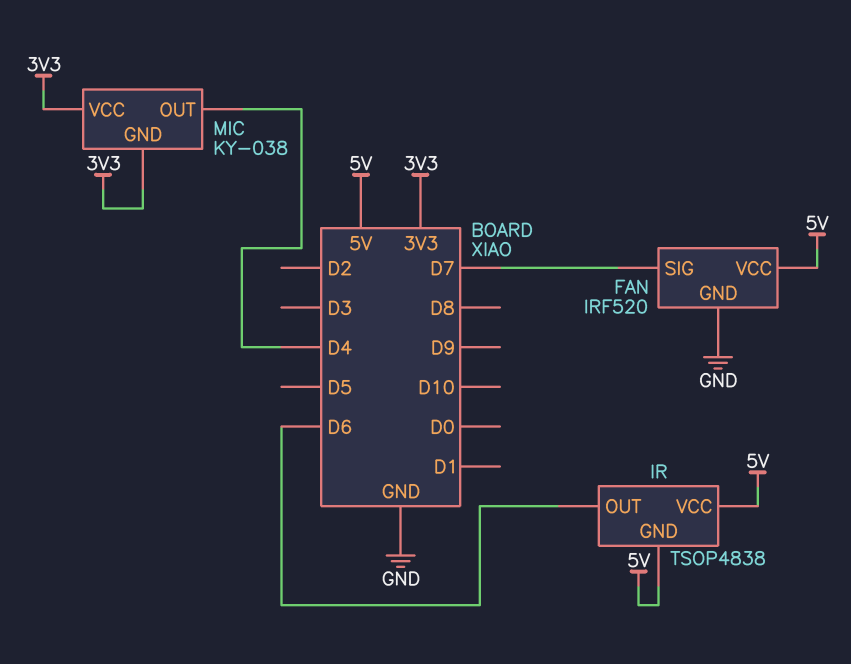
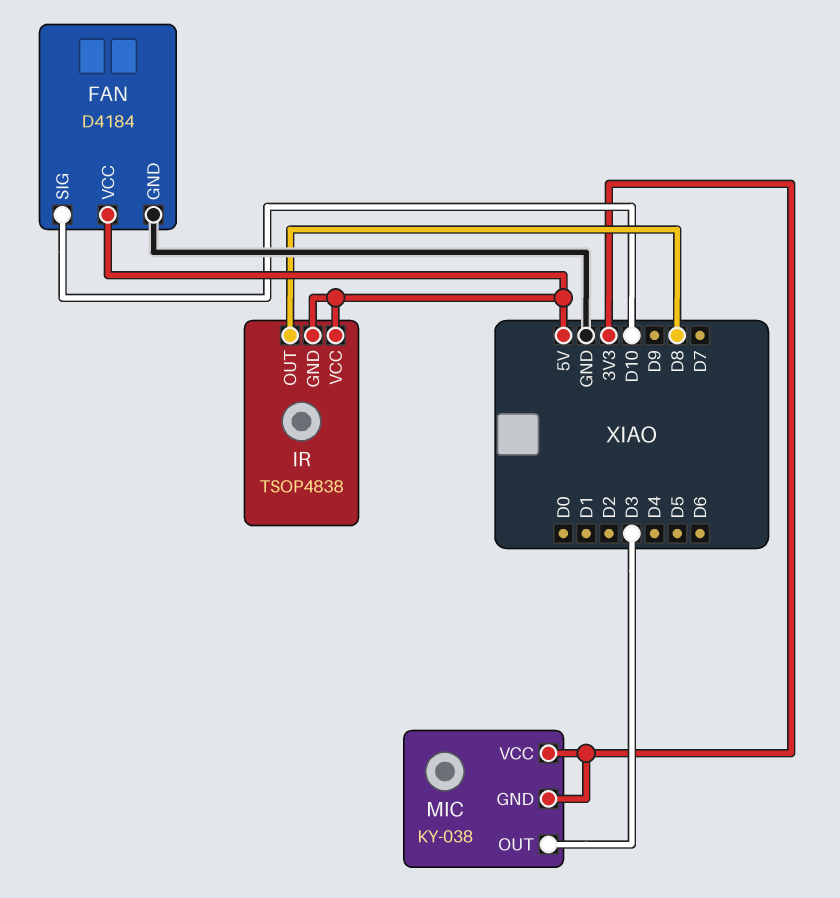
FAN: IRF520 -> D4184
FAN pin SIG: D7 -> D10
IR pin OUT: D6 -> D8
MIC pin OUT: D4 -> D3

